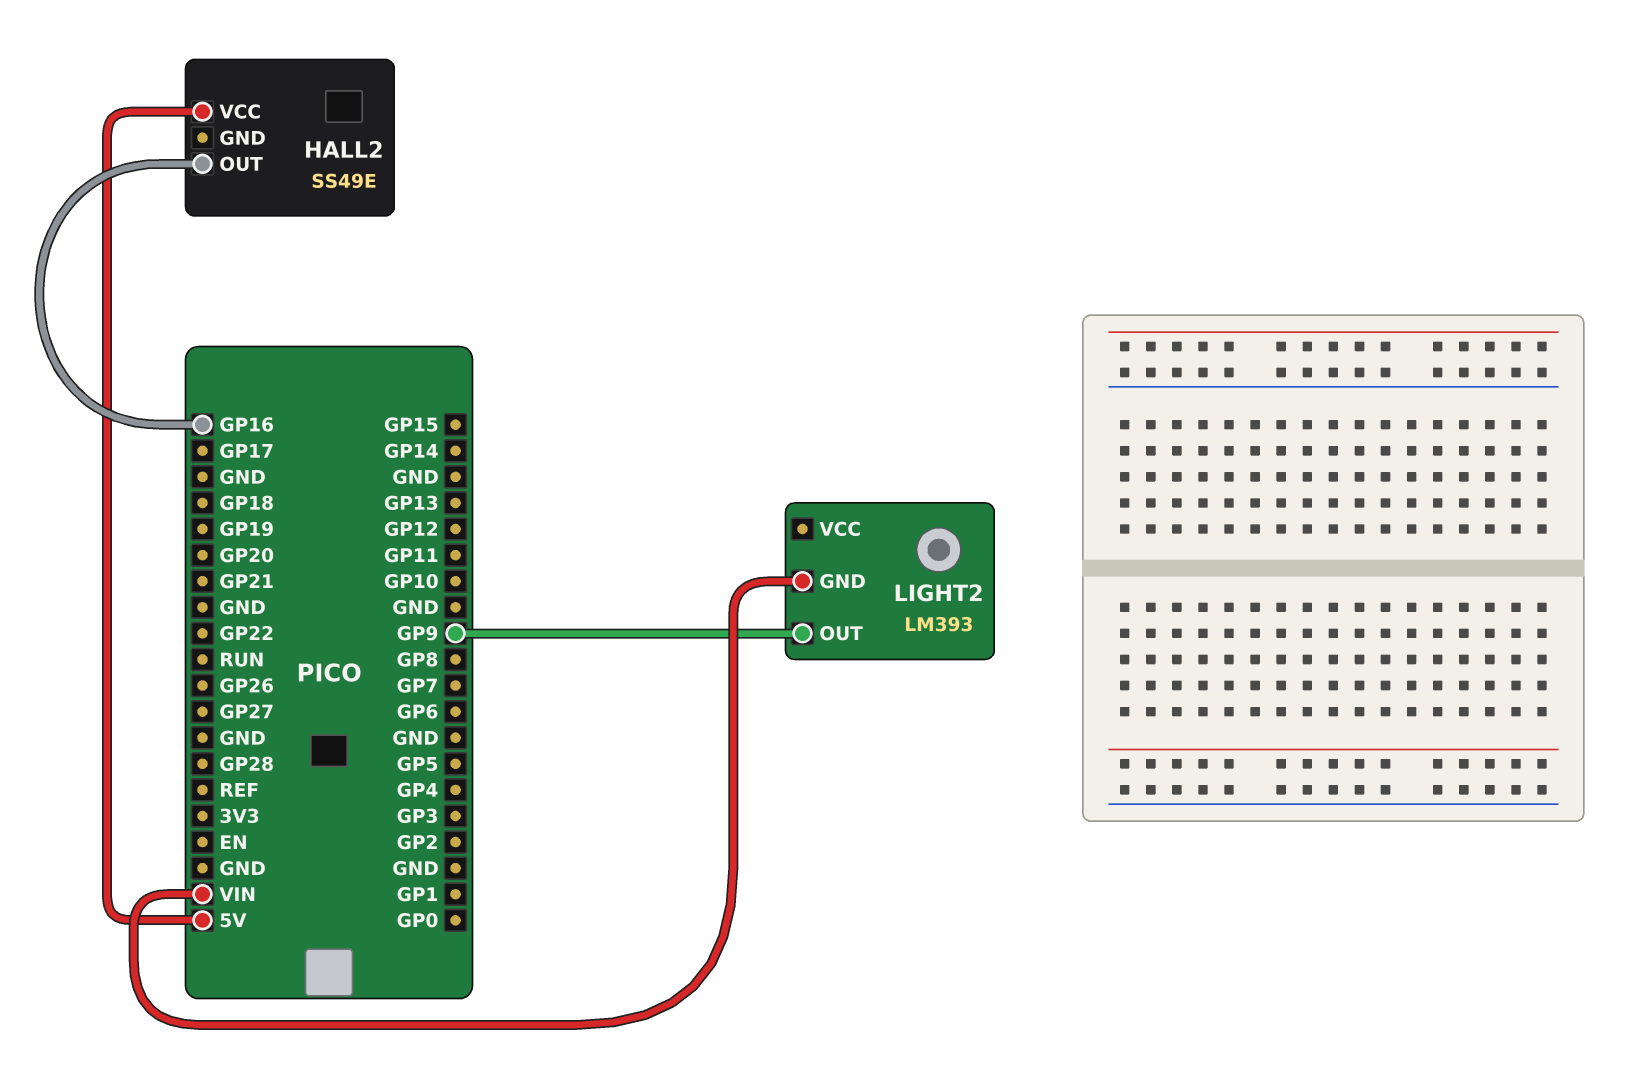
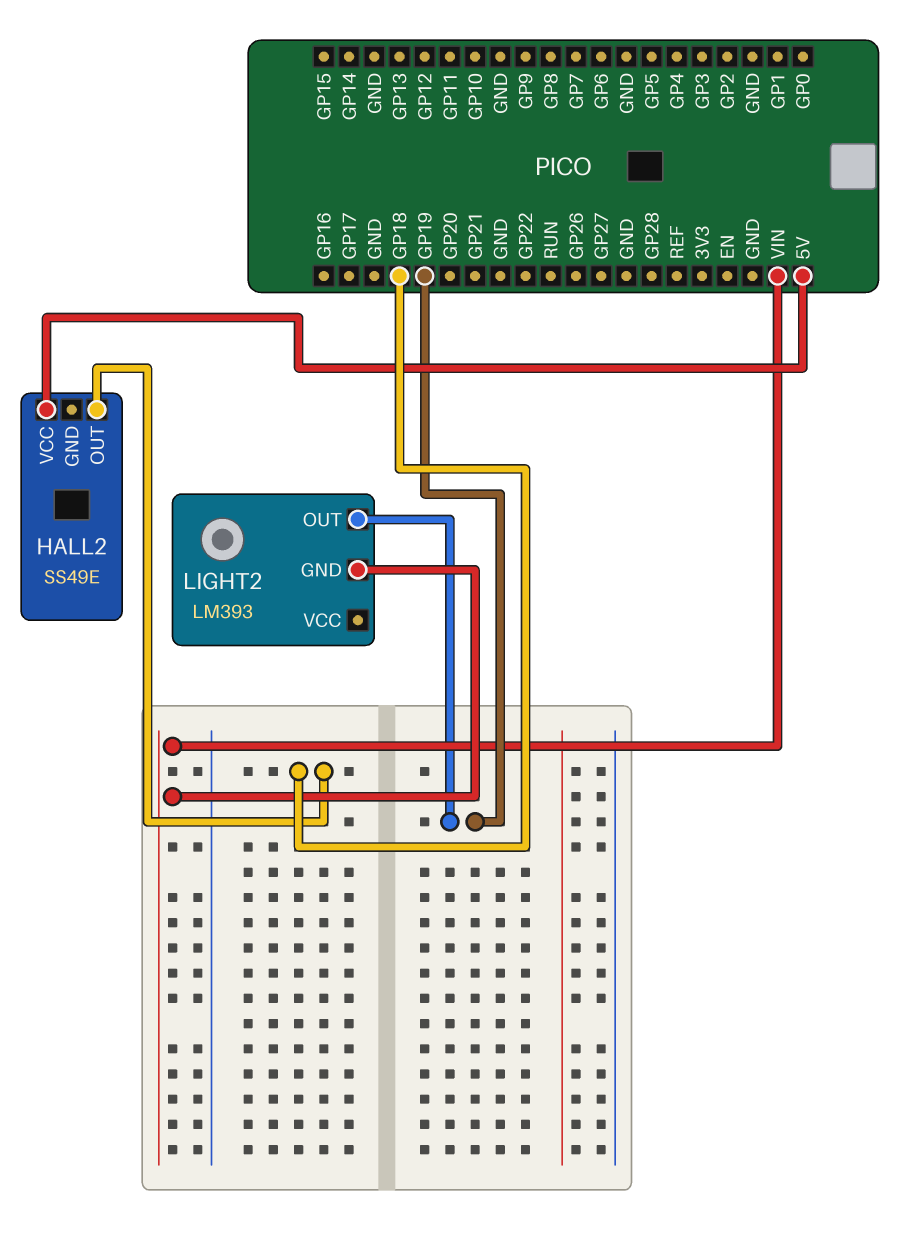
HALL2 pin OUT: GP16 -> GP18
LIGHT2 pin OUT: GP9 -> GP19

